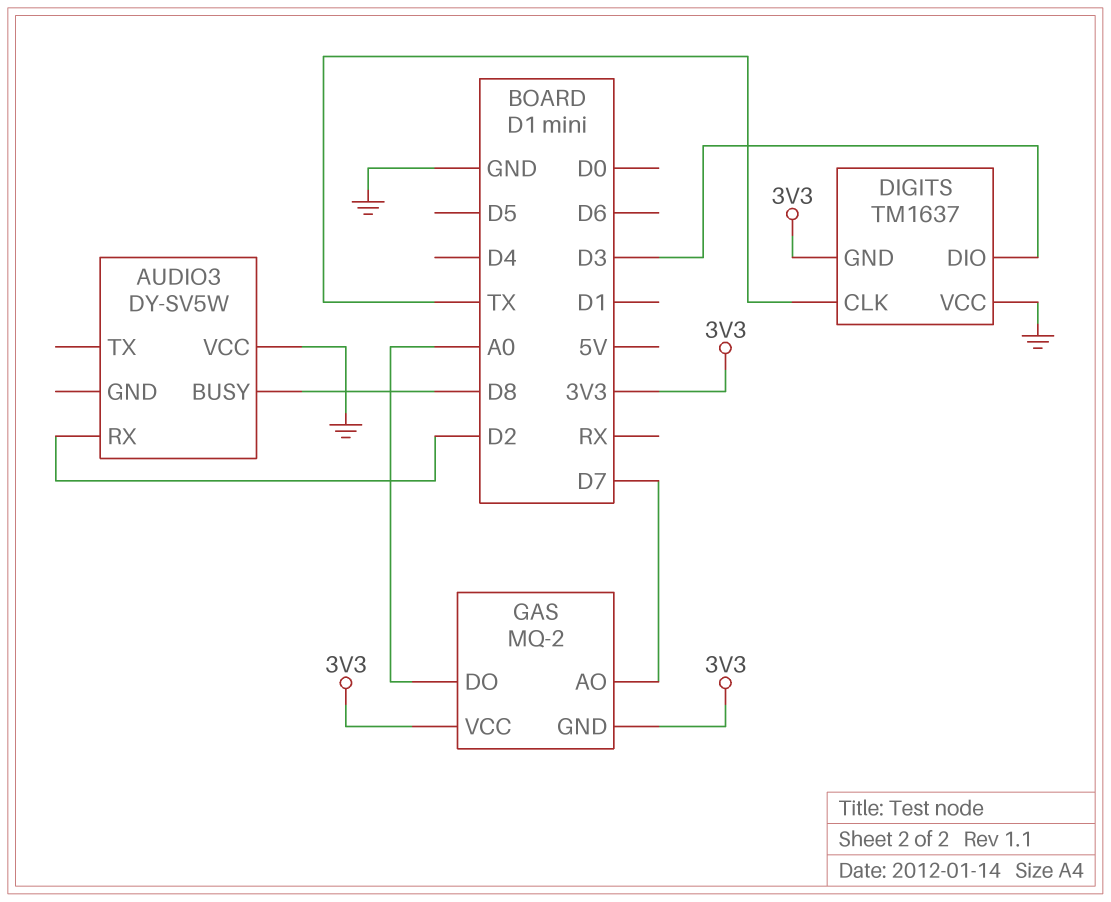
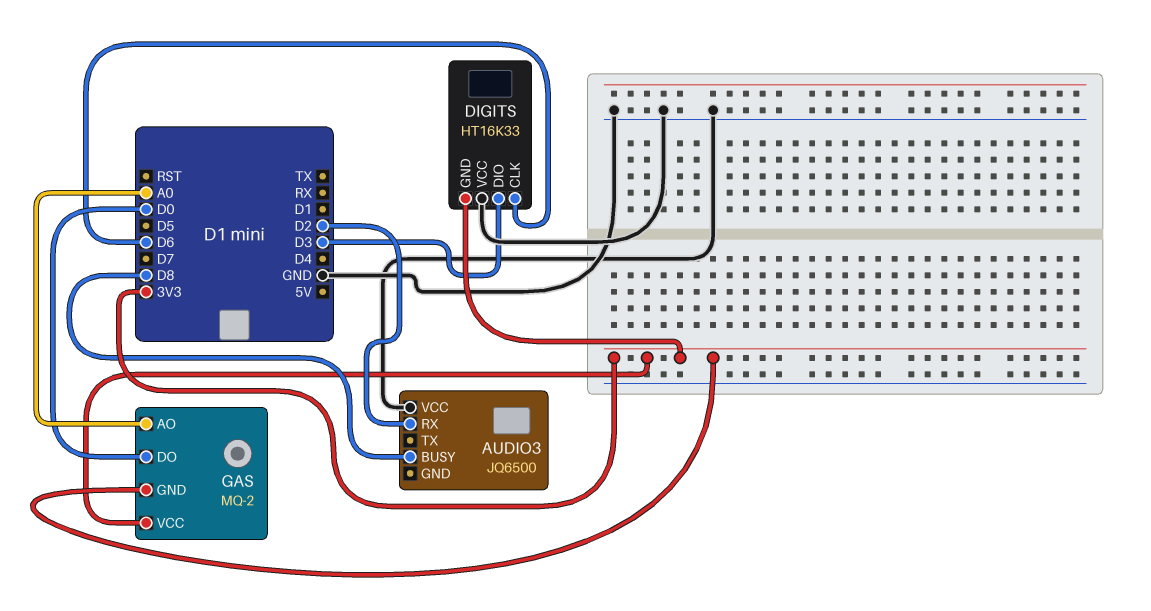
AUDIO3: DY-SV5W -> JQ6500
DIGITS: TM1637 -> HT16K33
DIGITS pin CLK: TX -> D6
GAS pin AO: D7 -> A0
GAS pin DO: A0 -> D0

